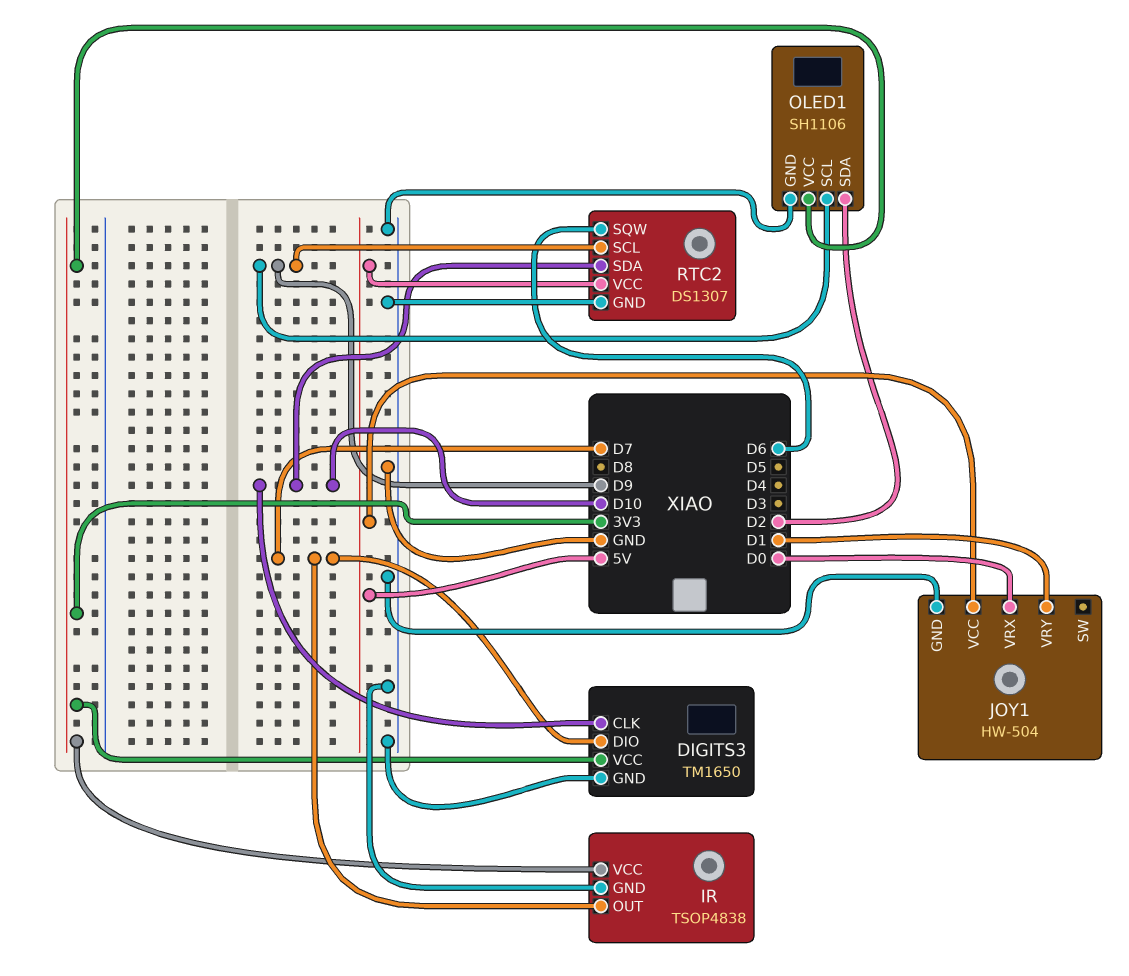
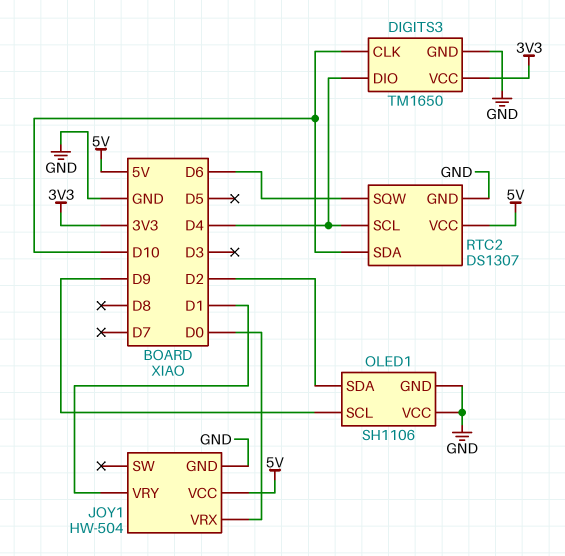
DIGITS3 pin DIO: D7 -> D4
IR: TSOP4838 -> none
IR pin GND: GND -> none
IR pin OUT: D7 -> none
IR pin VCC: 3V3 -> none
OLED1 pin VCC: 3V3 -> GND
RTC2 pin SCL: D9 -> D4

